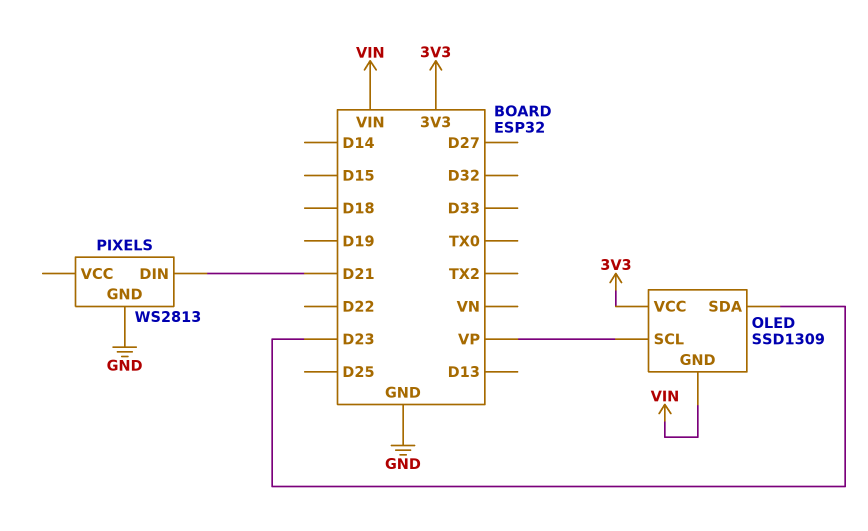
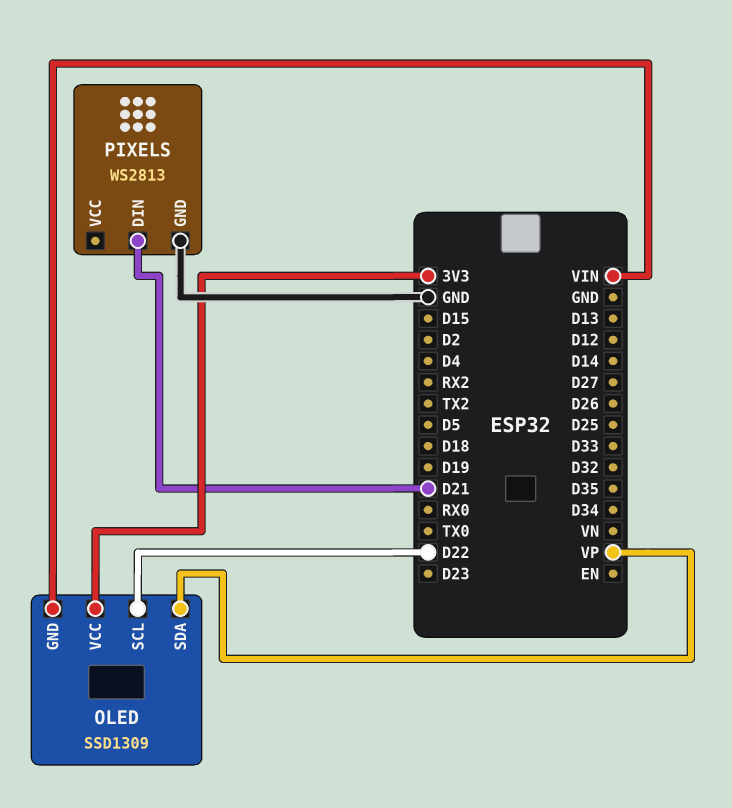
OLED pin SCL: VP -> D22
OLED pin SDA: D23 -> VP

